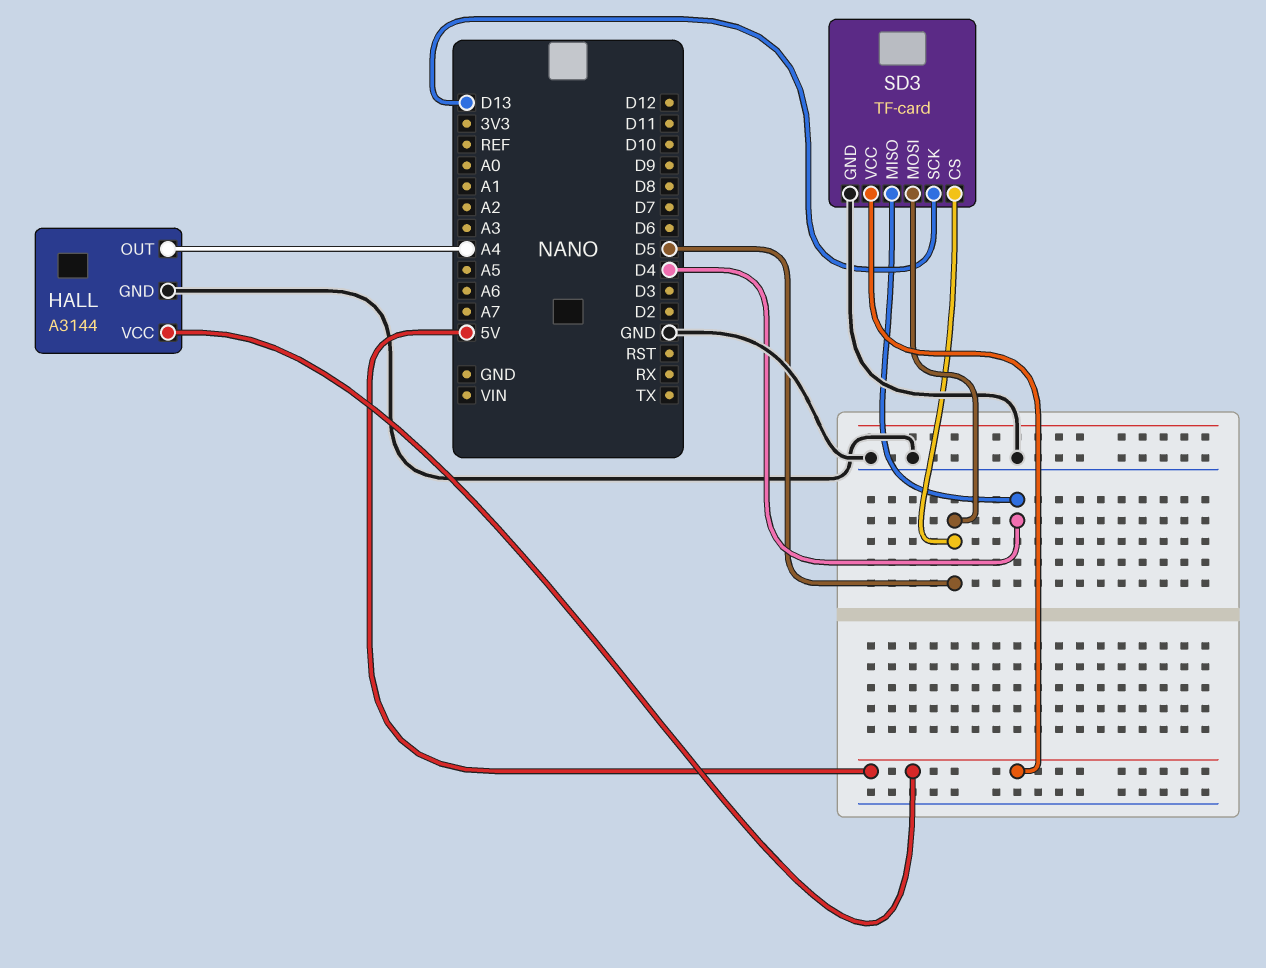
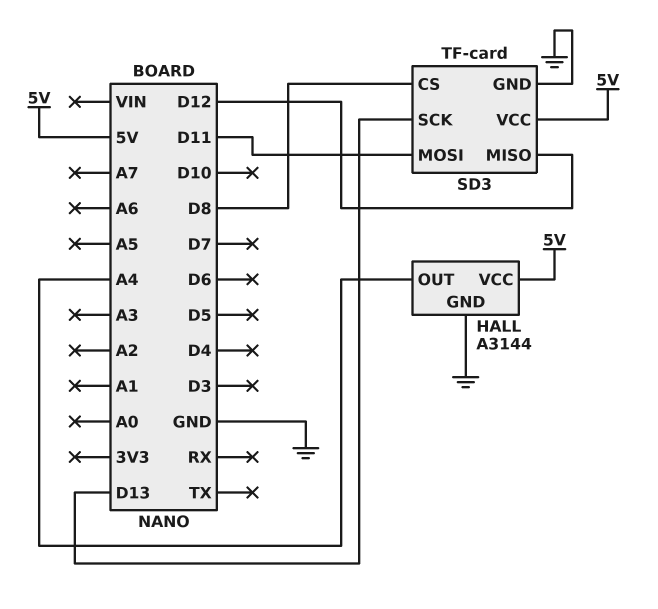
SD3 pin CS: D5 -> D8
SD3 pin MISO: D4 -> D12
SD3 pin MOSI: D5 -> D11

